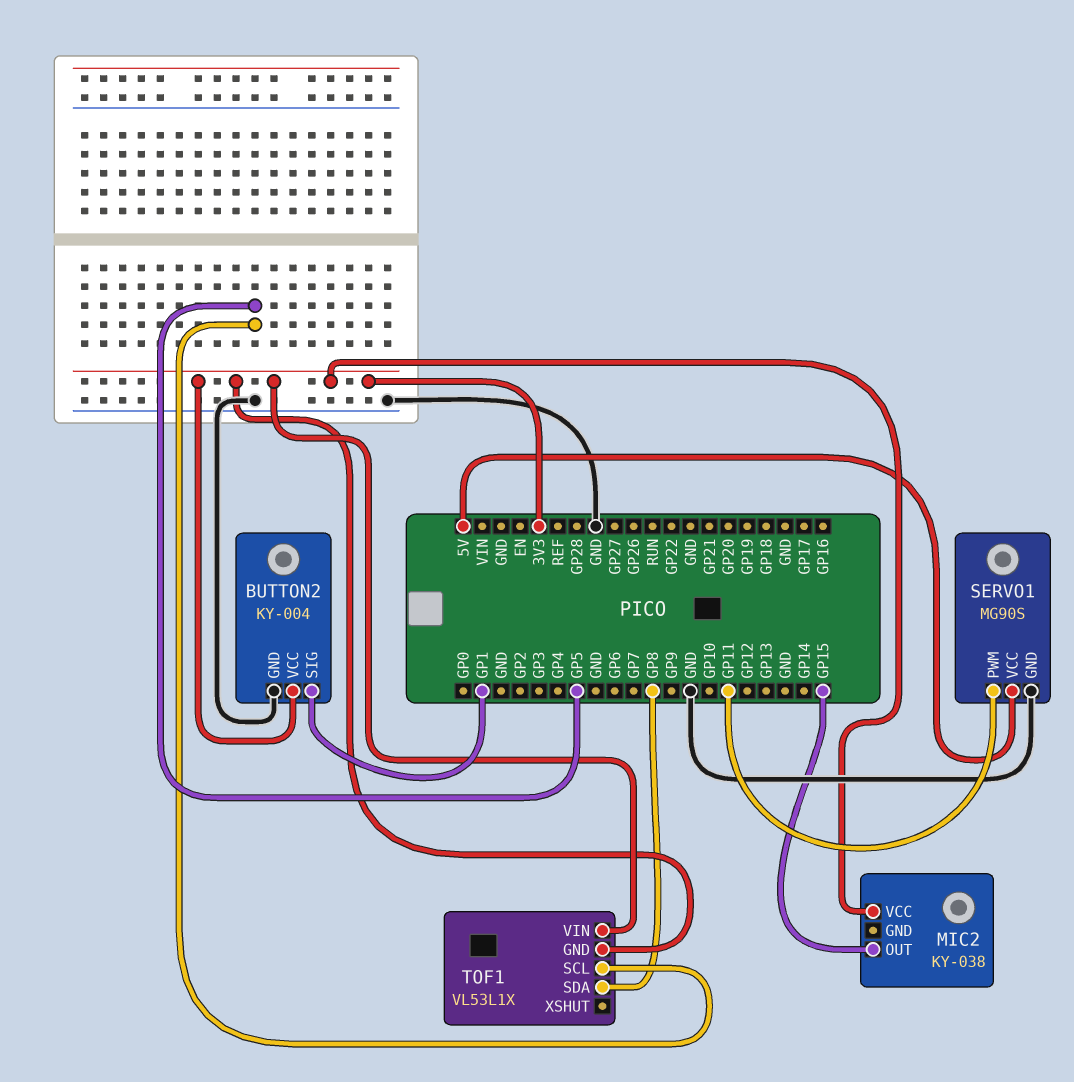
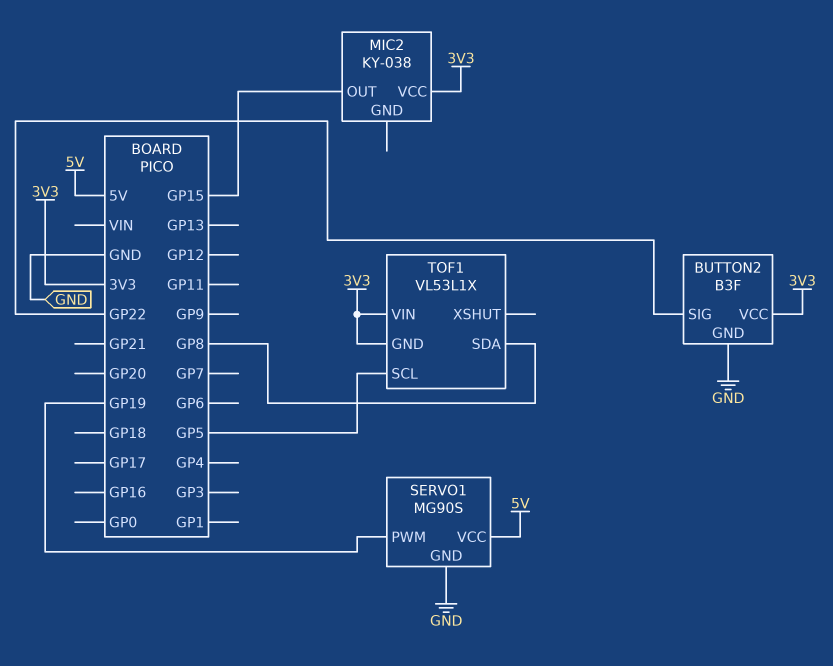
BUTTON2: KY-004 -> B3F
BUTTON2 pin SIG: GP1 -> GP22
SERVO1 pin PWM: GP11 -> GP19

